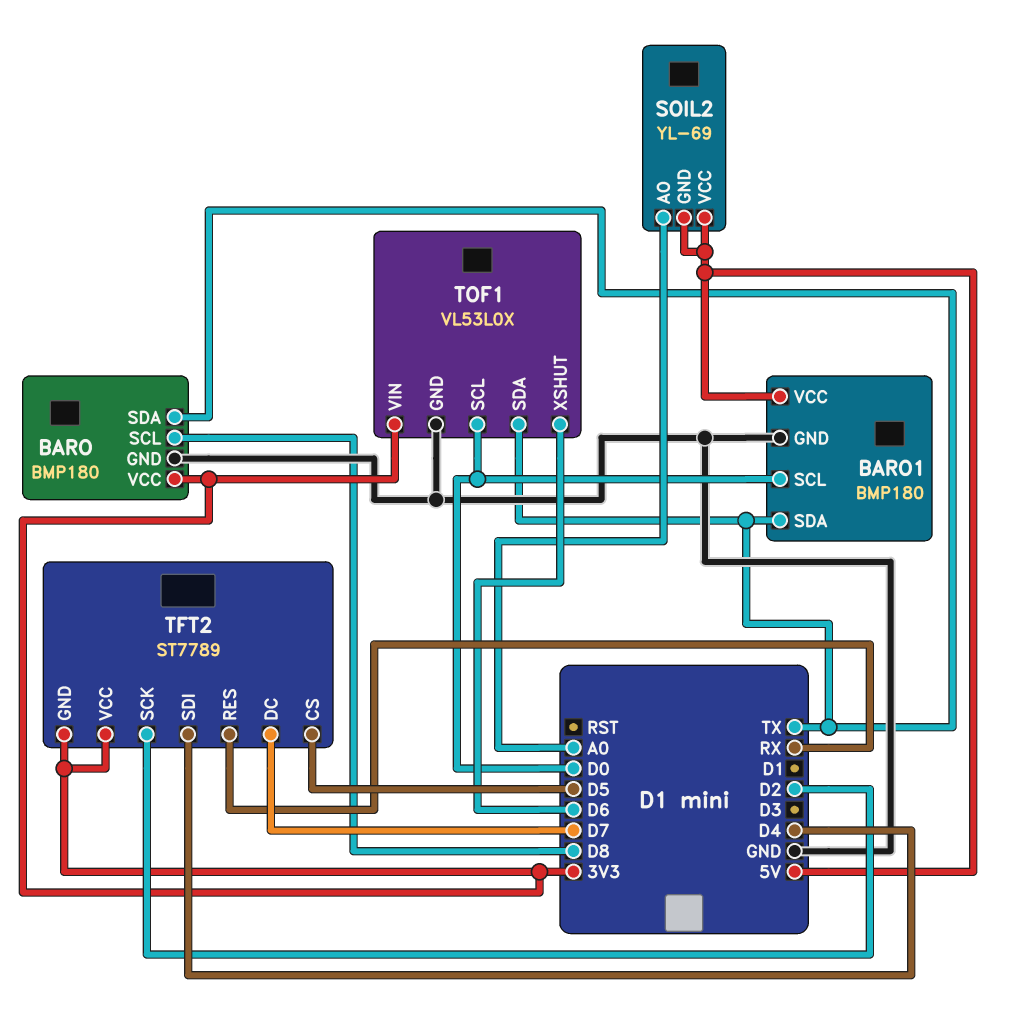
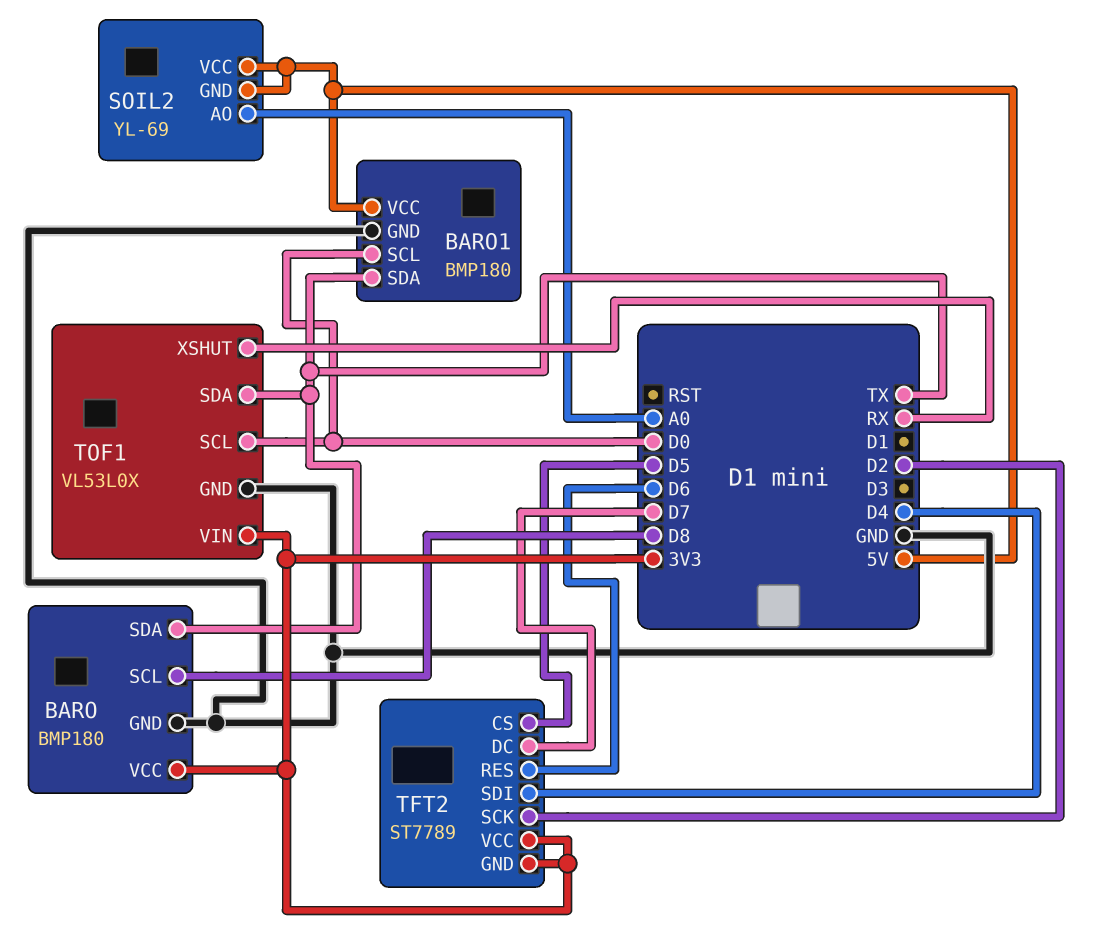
TFT2 pin RES: RX -> D6
TOF1 pin XSHUT: D6 -> RX

